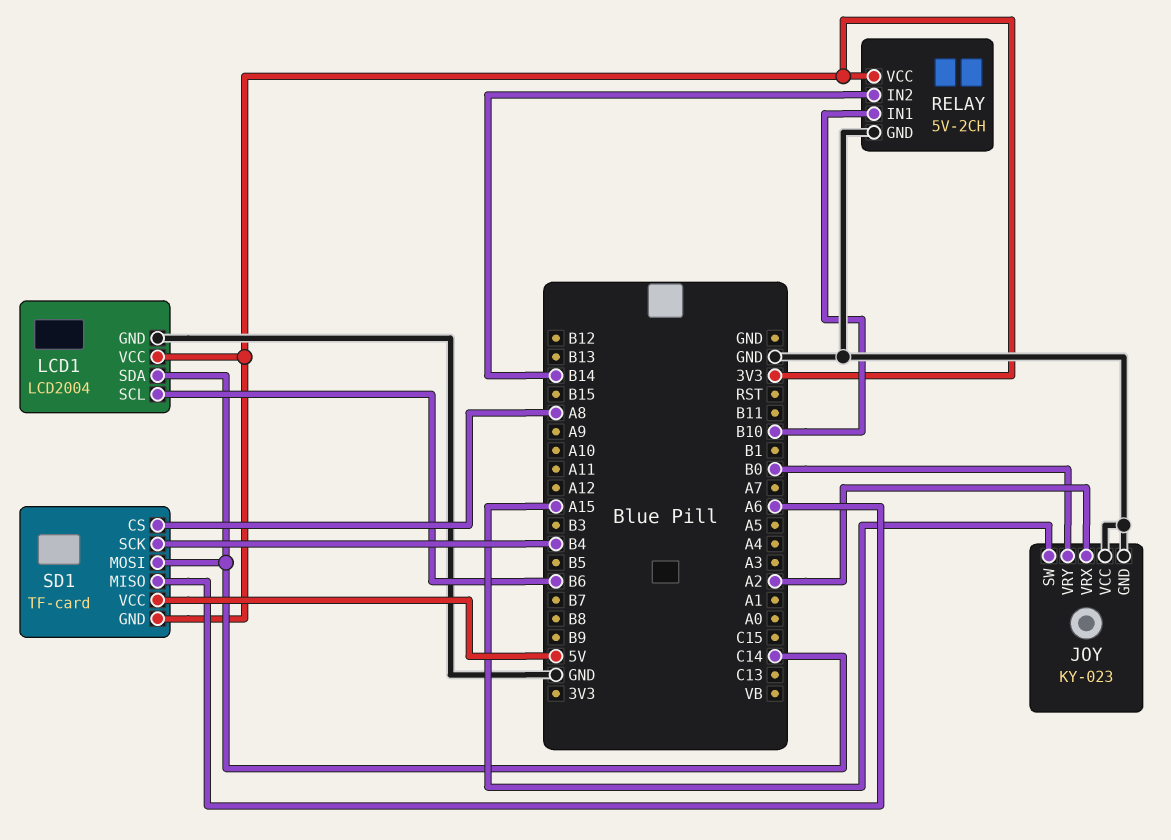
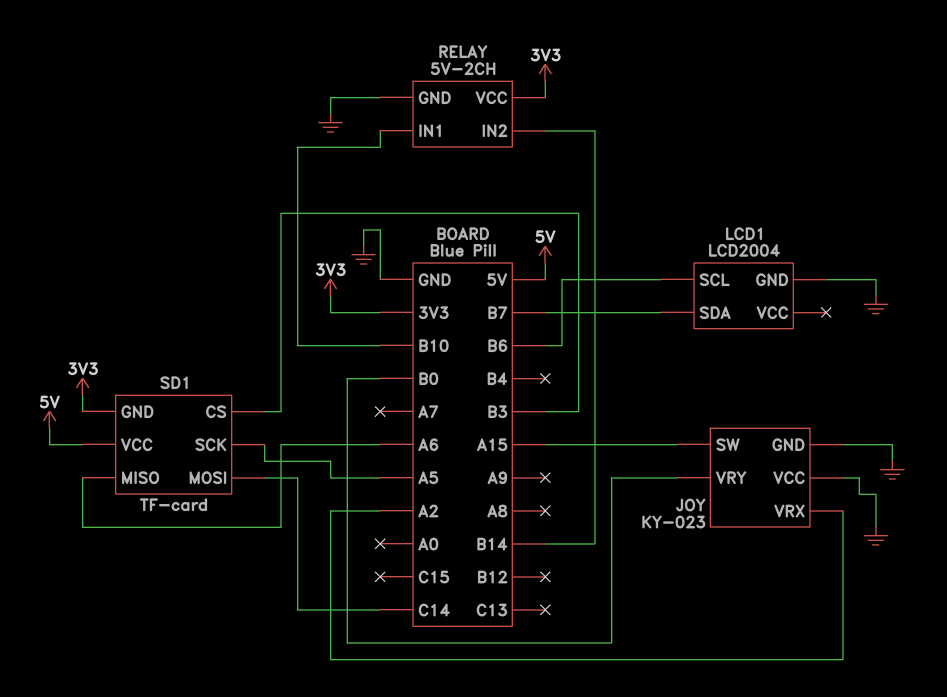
LCD1 pin SDA: C14 -> B7
LCD1 pin VCC: 3V3 -> none
SD1 pin CS: A8 -> B3
SD1 pin SCK: B4 -> A5

